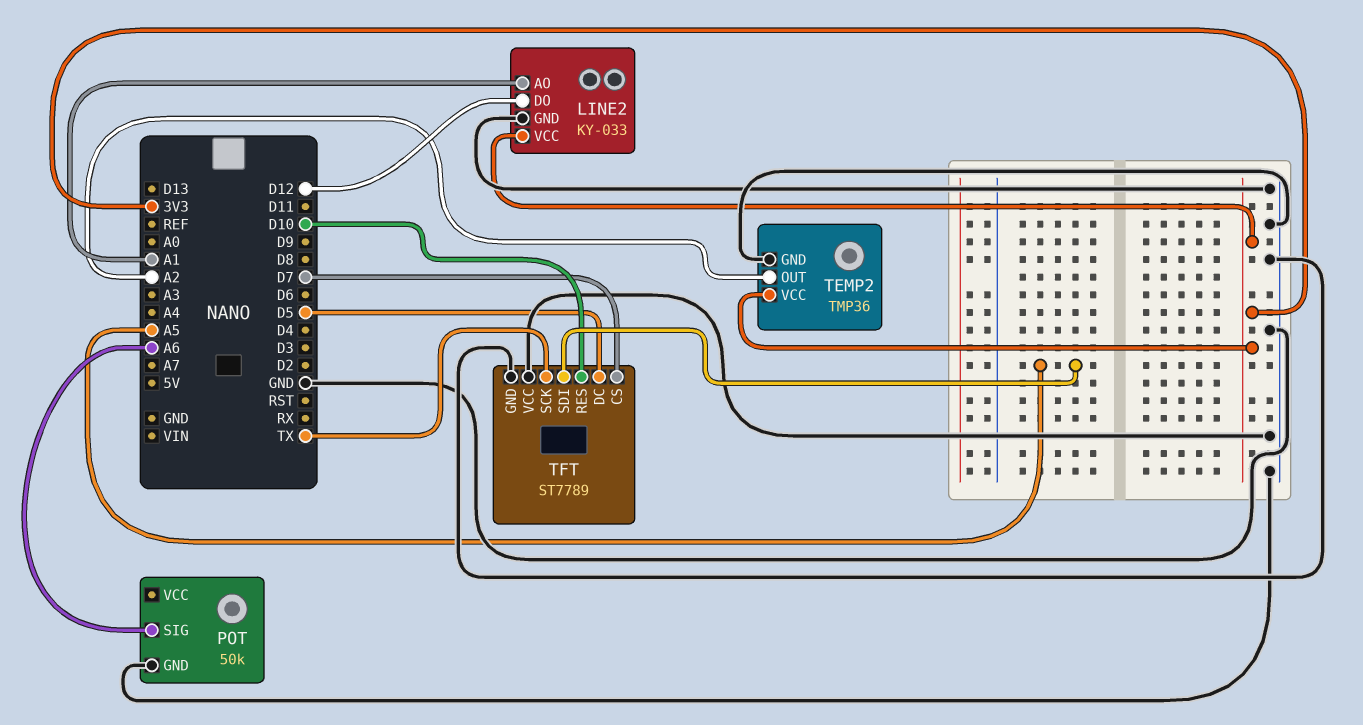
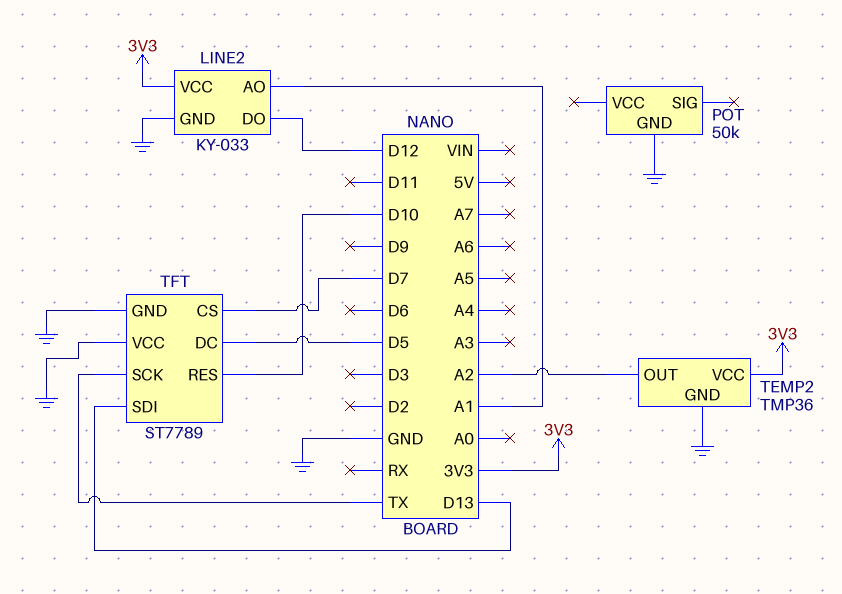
POT pin SIG: A6 -> none
TFT pin SDI: A5 -> D13

